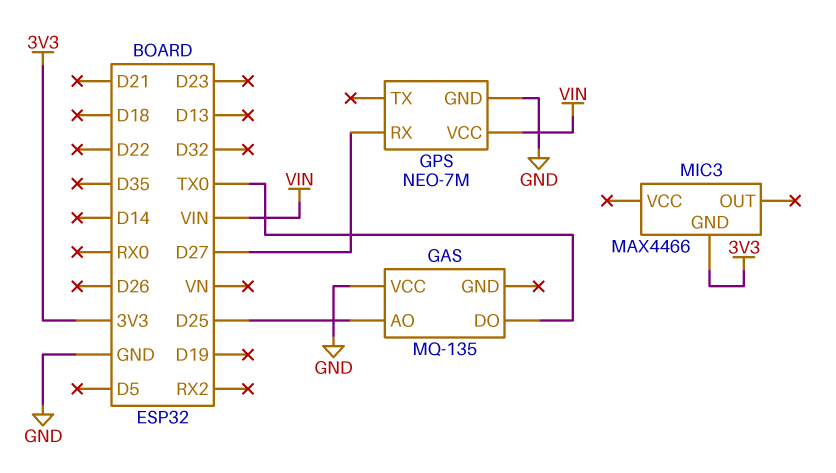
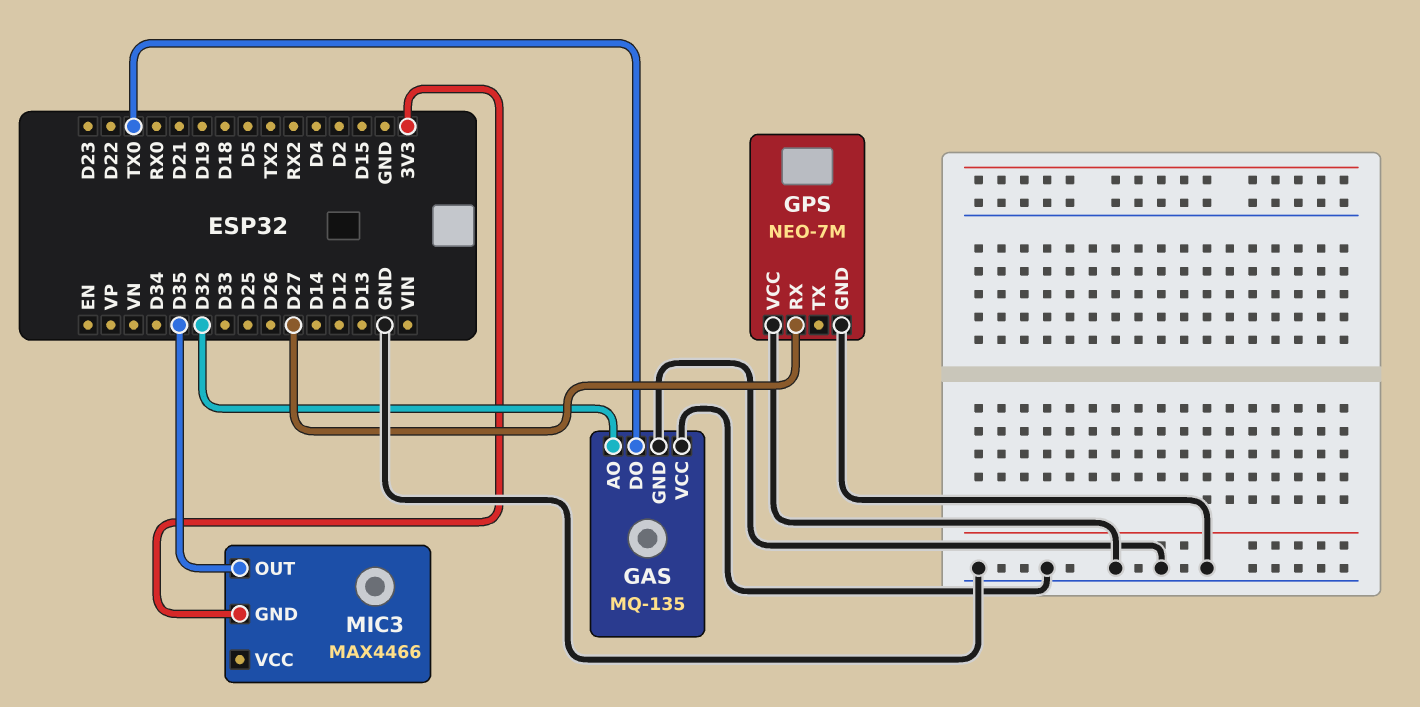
GAS pin AO: D25 -> D32
GAS pin GND: none -> GND
GPS pin VCC: VIN -> GND
MIC3 pin OUT: none -> D35

